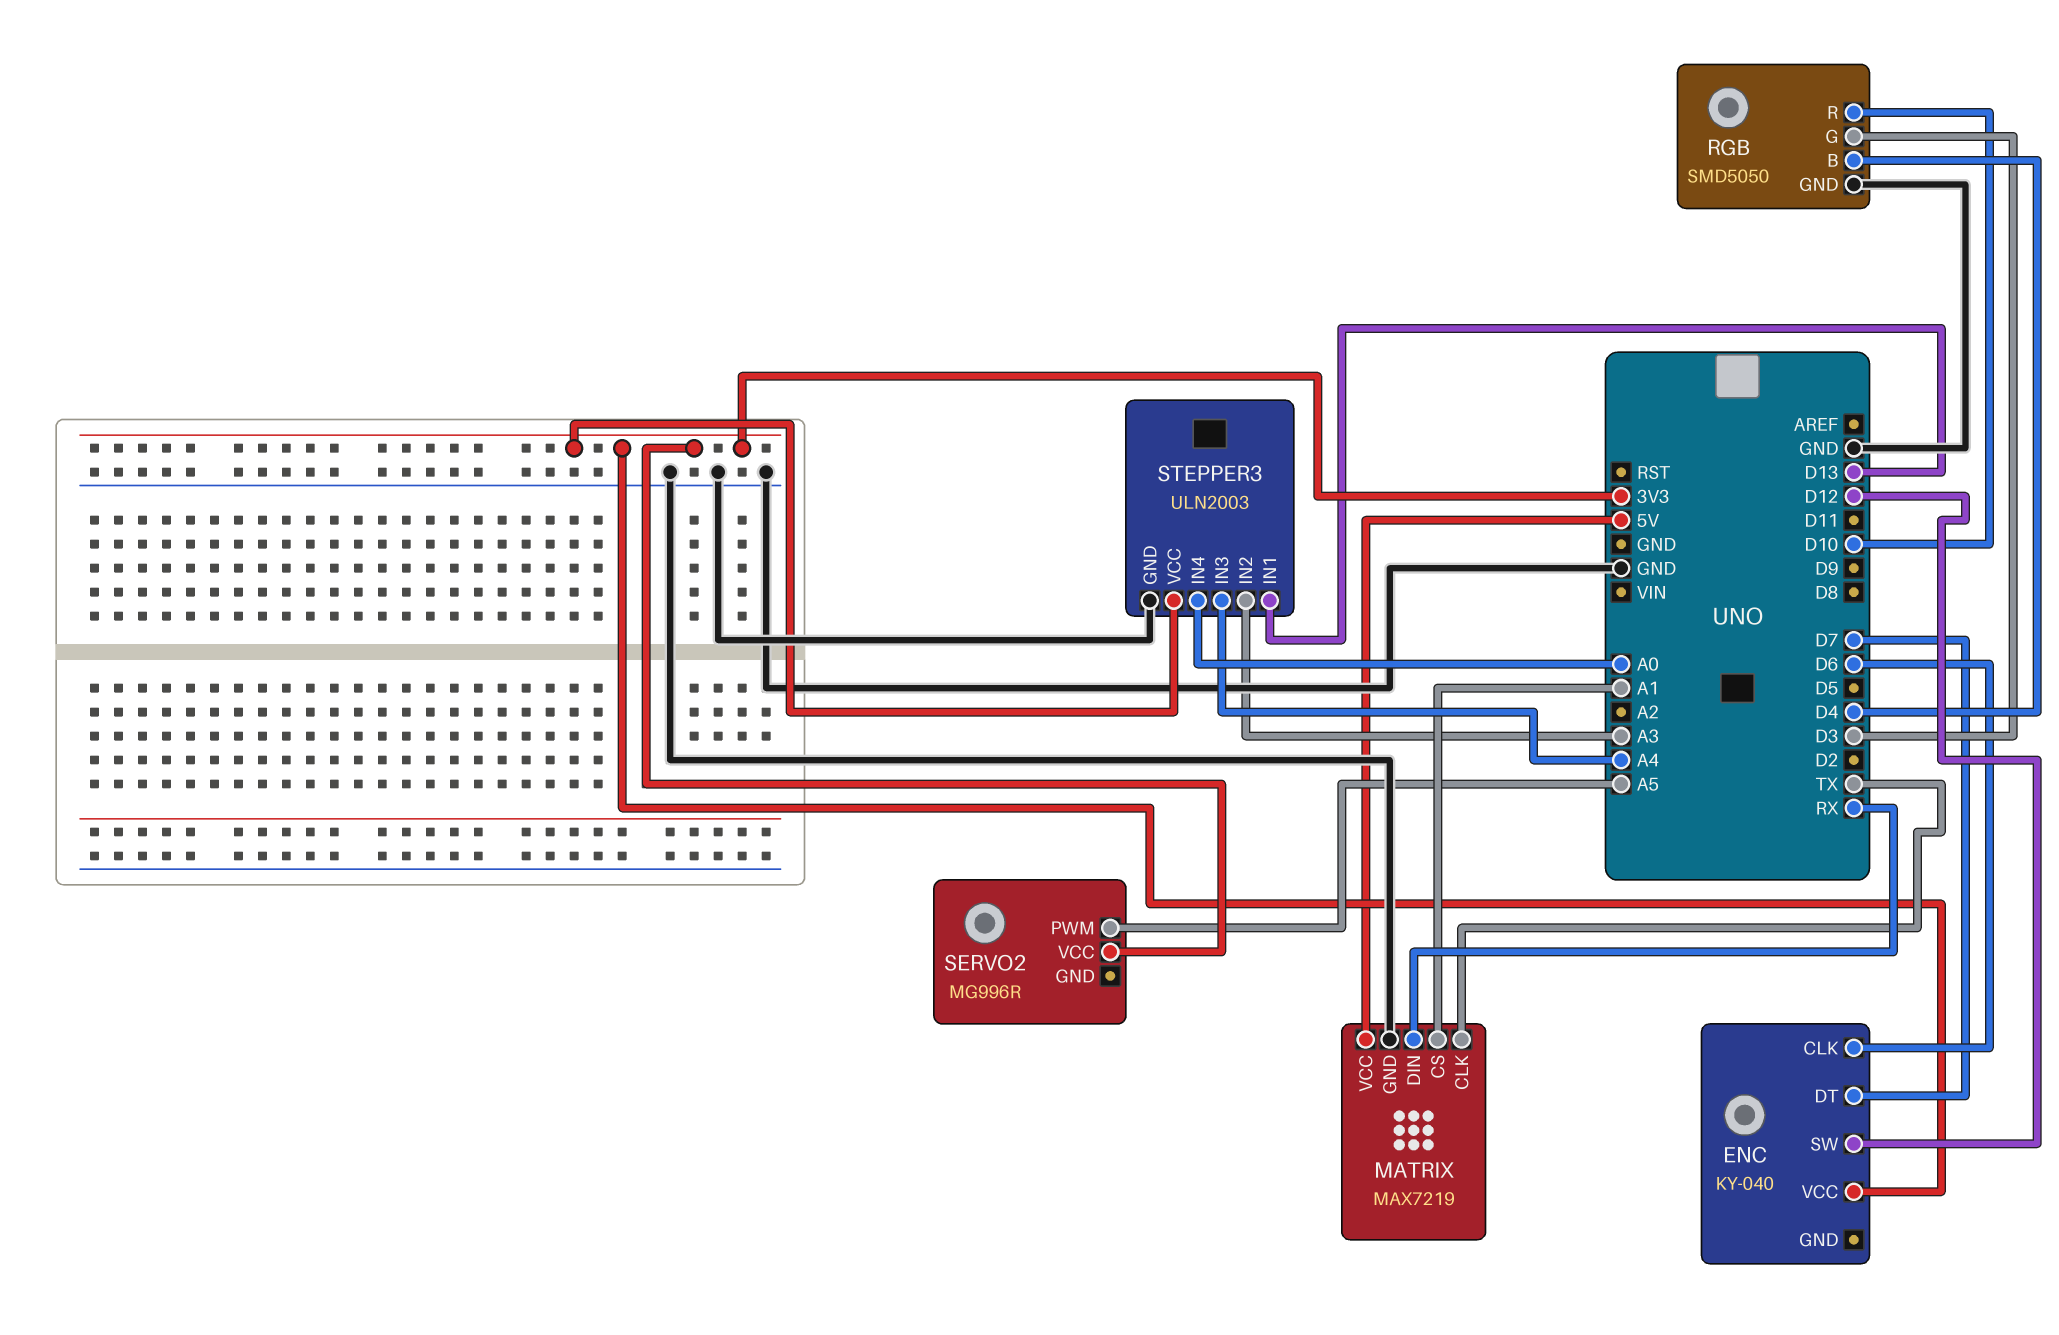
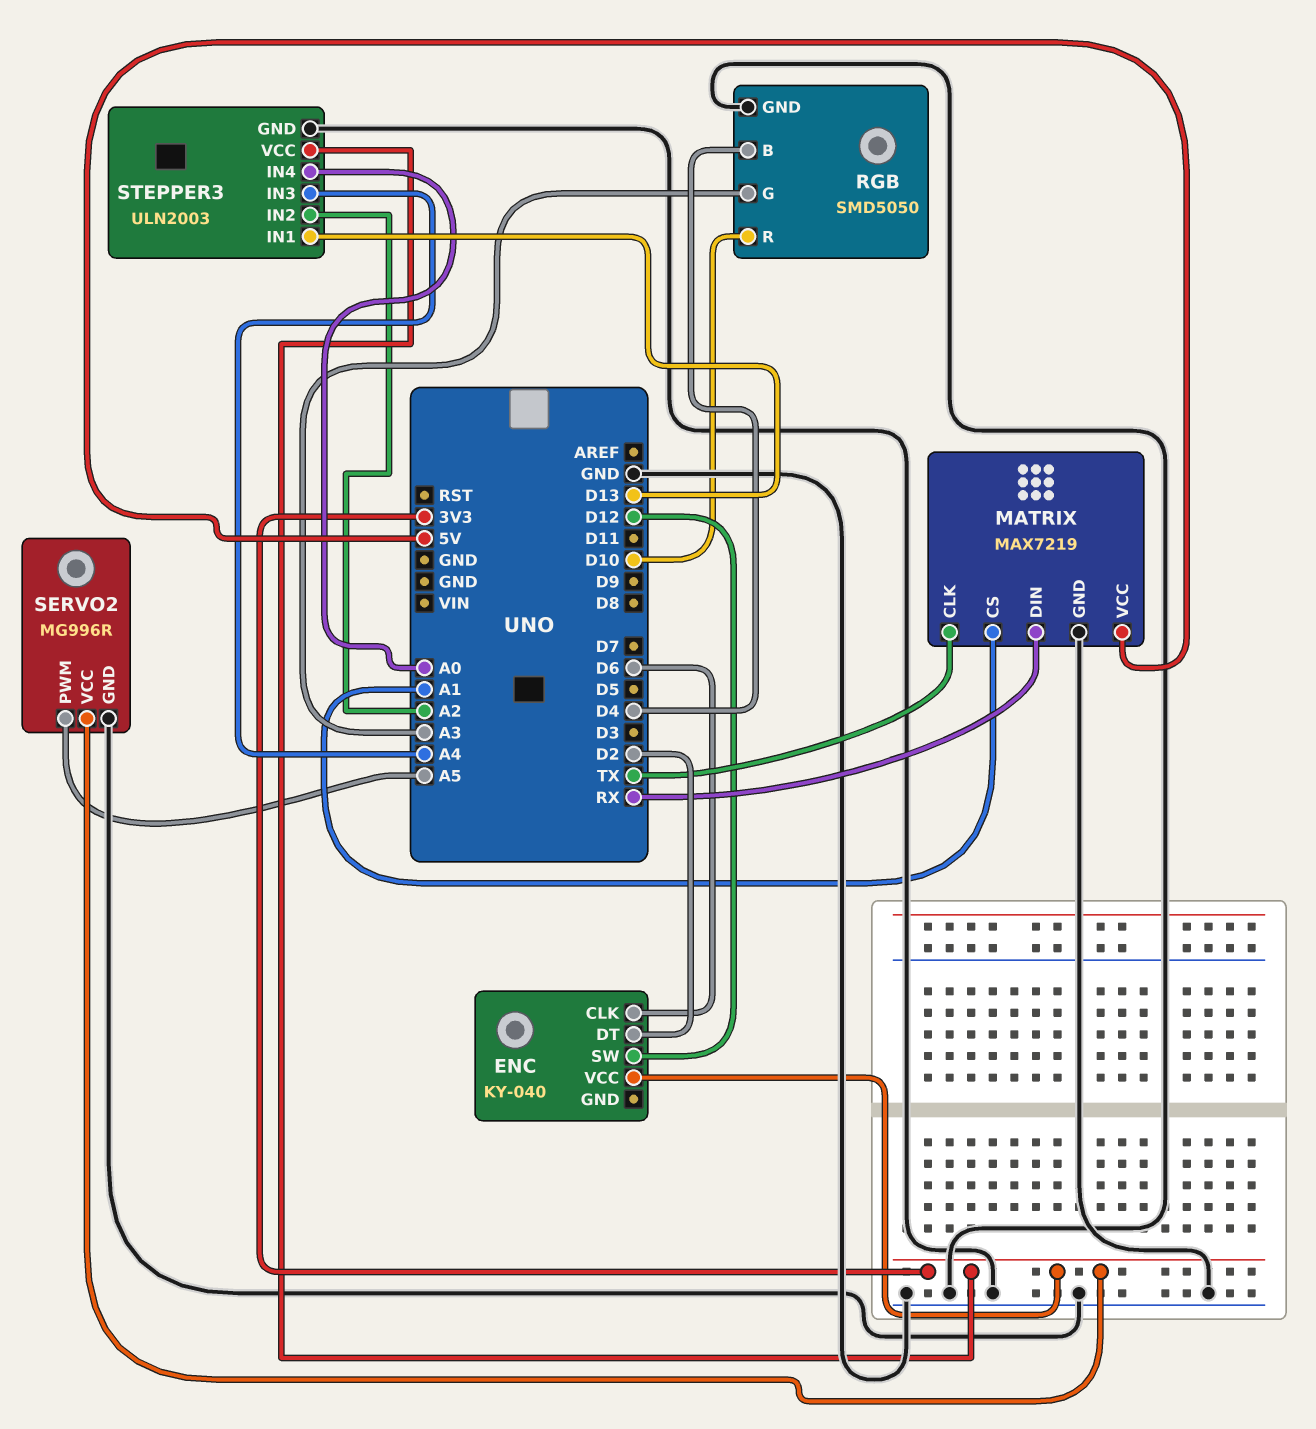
ENC pin DT: D7 -> D2
RGB pin G: D3 -> A3
SERVO2 pin GND: none -> GND
STEPPER3 pin IN2: A3 -> A2

